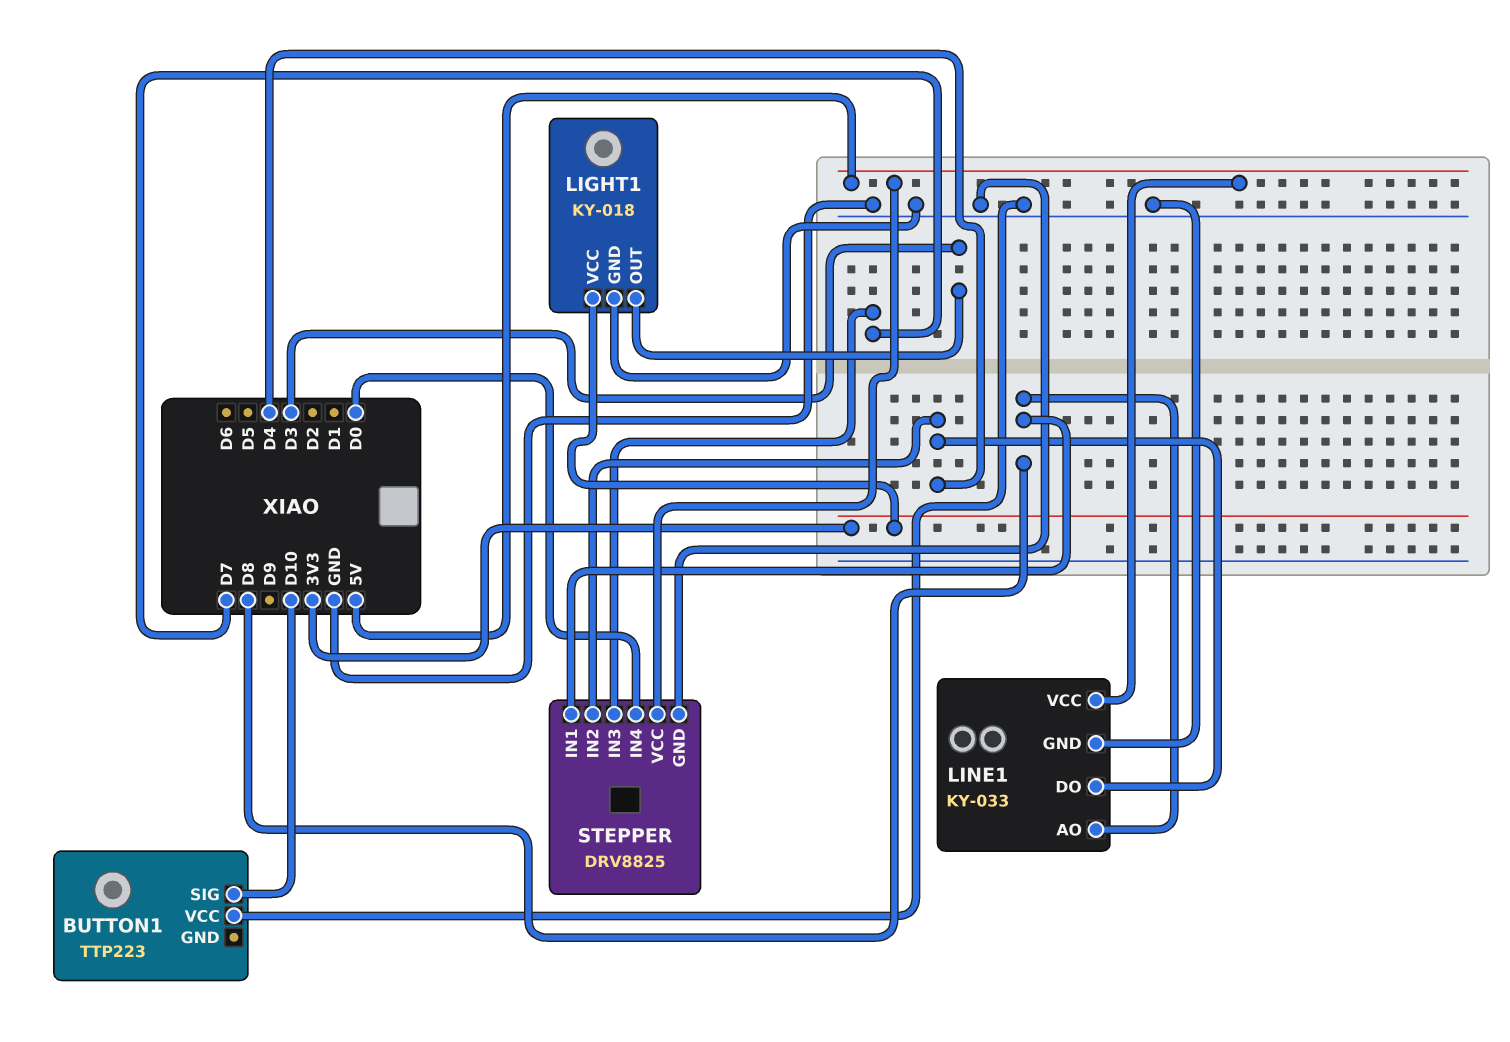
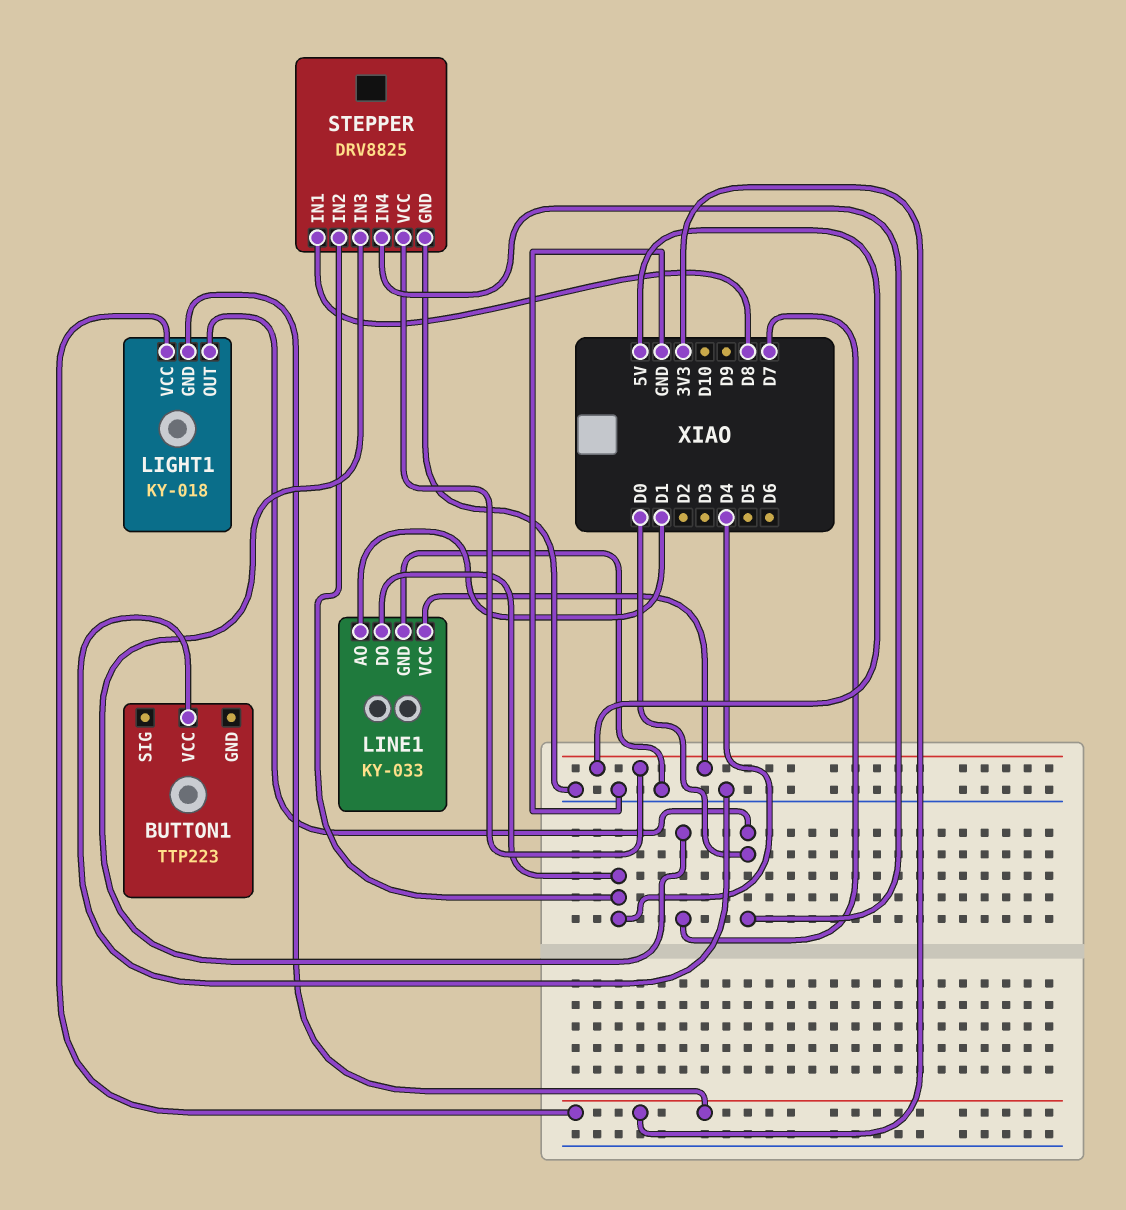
BUTTON1 pin SIG: D10 -> none
LIGHT1 pin GND: GND -> 3V3
LIGHT1 pin OUT: D3 -> D0
LINE1 pin AO: D8 -> D1

